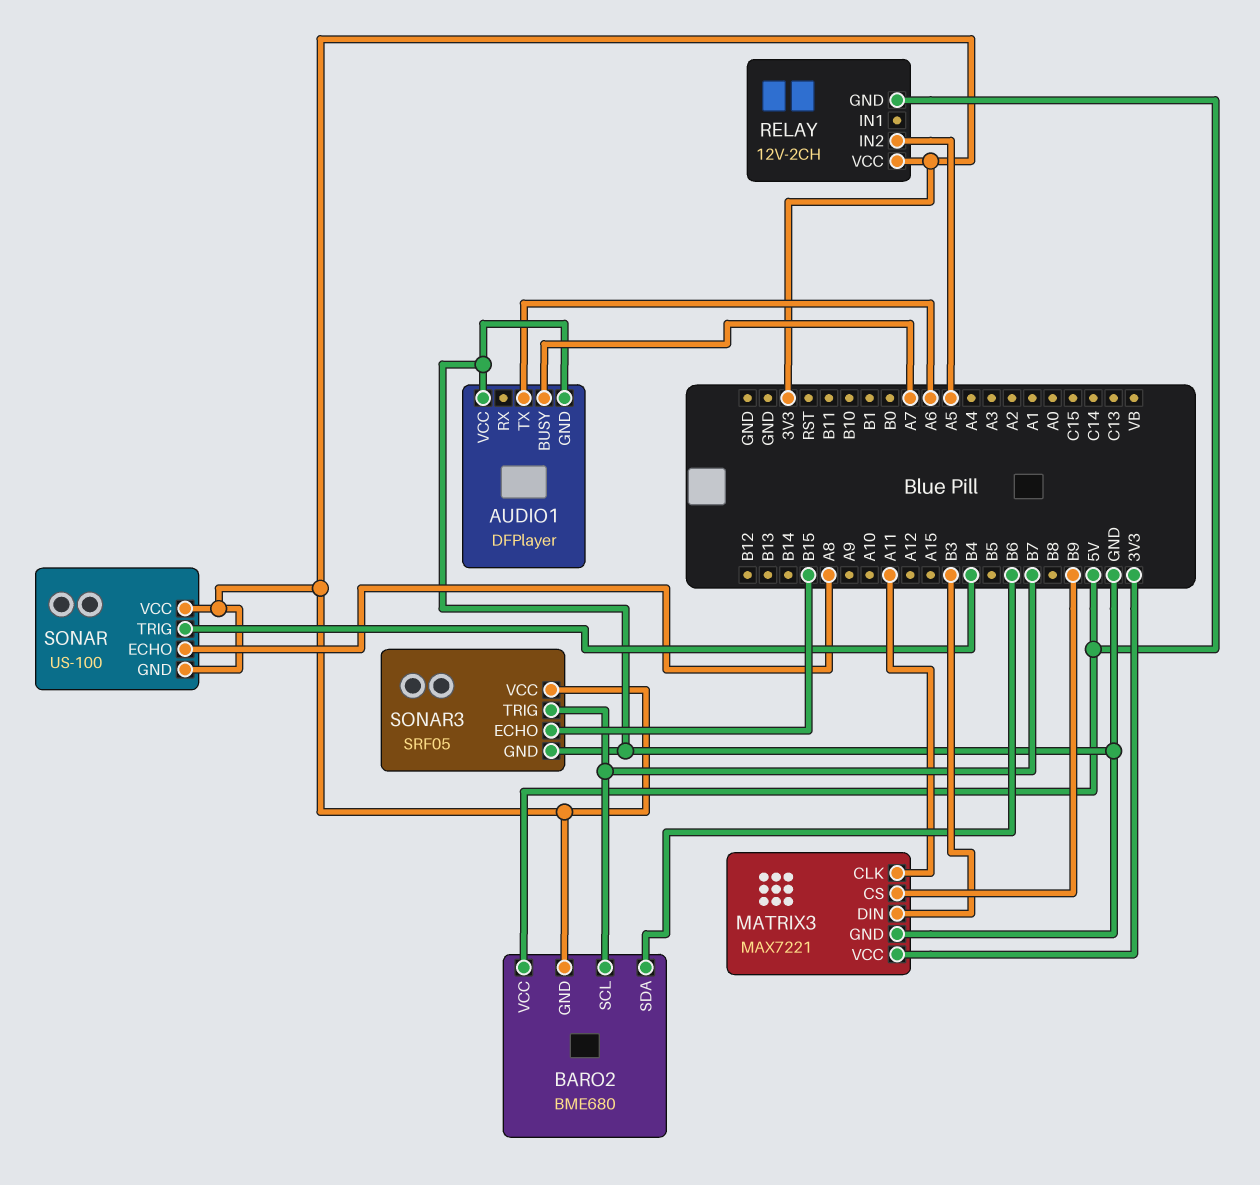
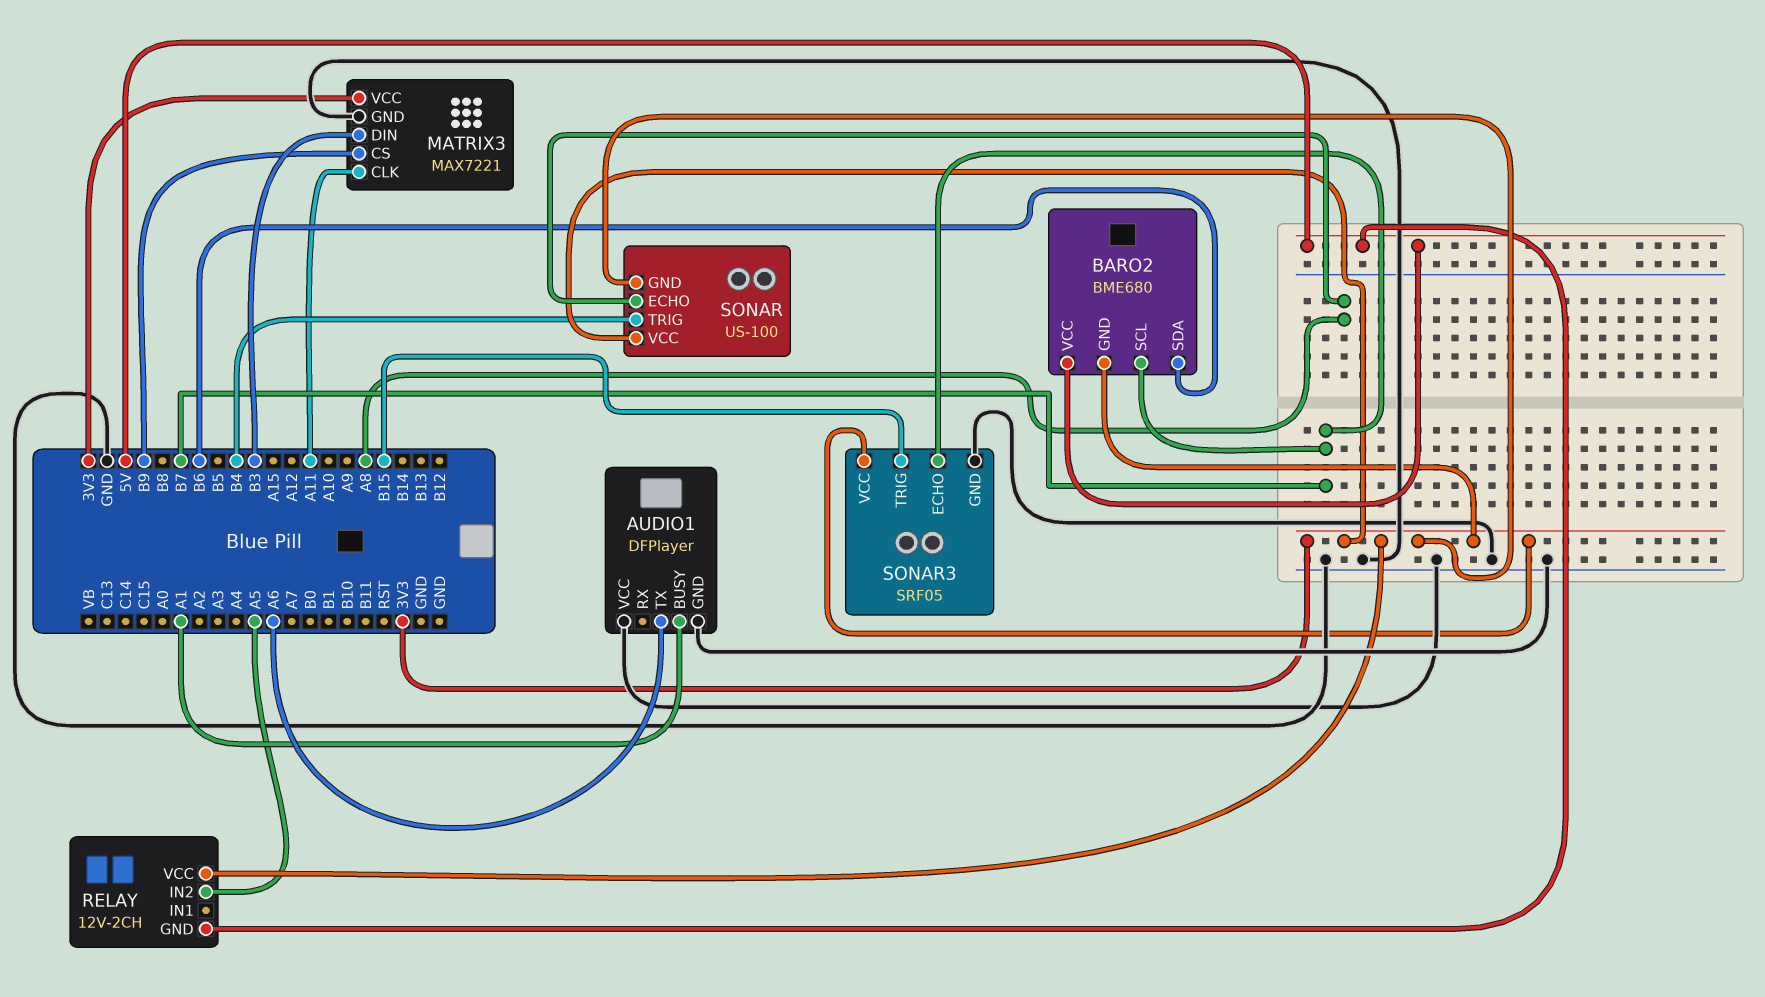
AUDIO1 pin BUSY: A7 -> A1
SONAR3 pin ECHO: B15 -> B7
SONAR3 pin TRIG: B7 -> B15

